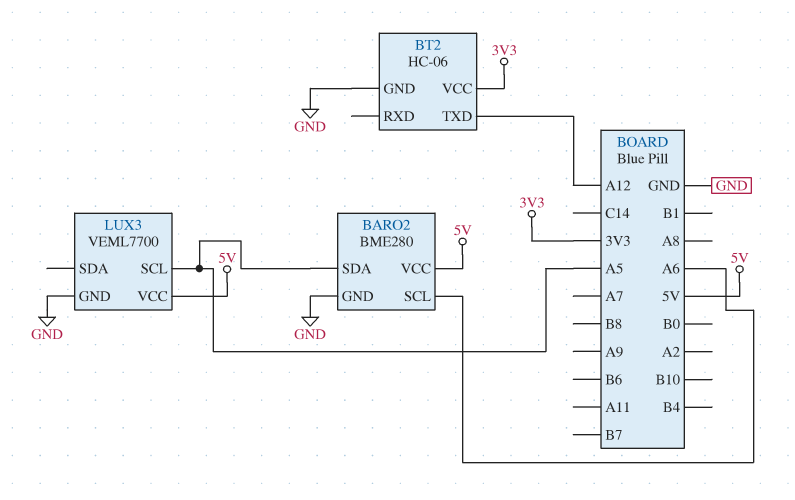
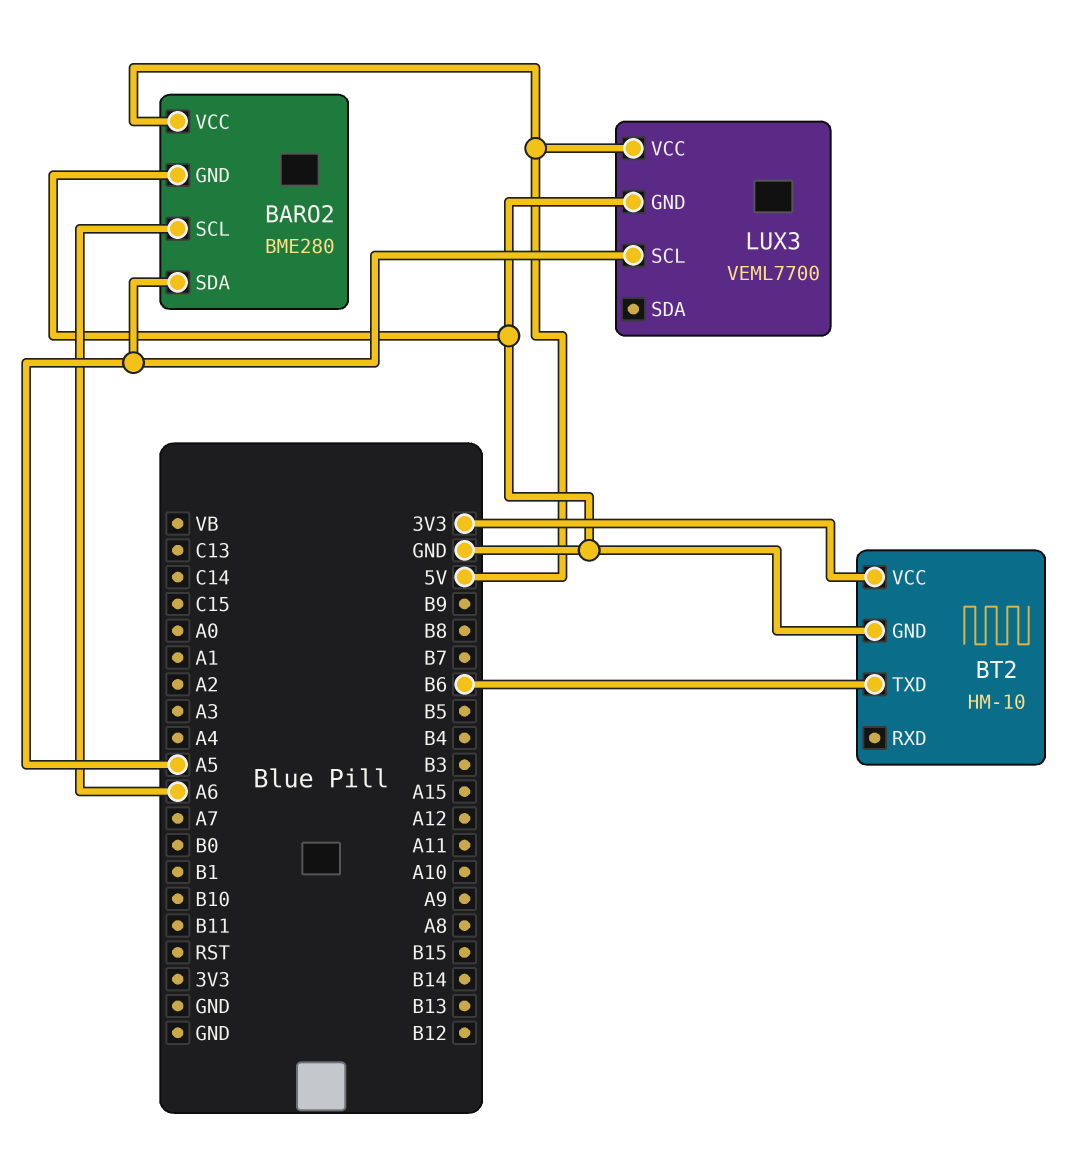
BT2: HC-06 -> HM-10
BT2 pin TXD: A12 -> B6

